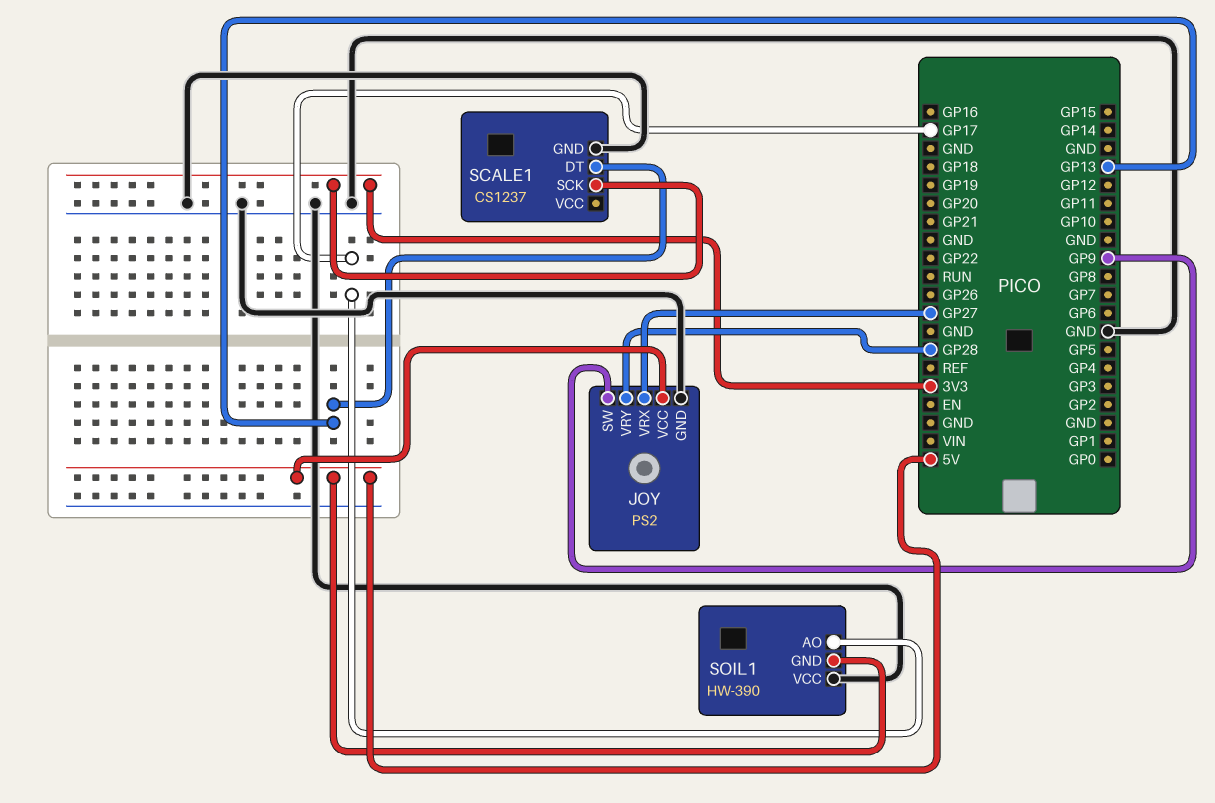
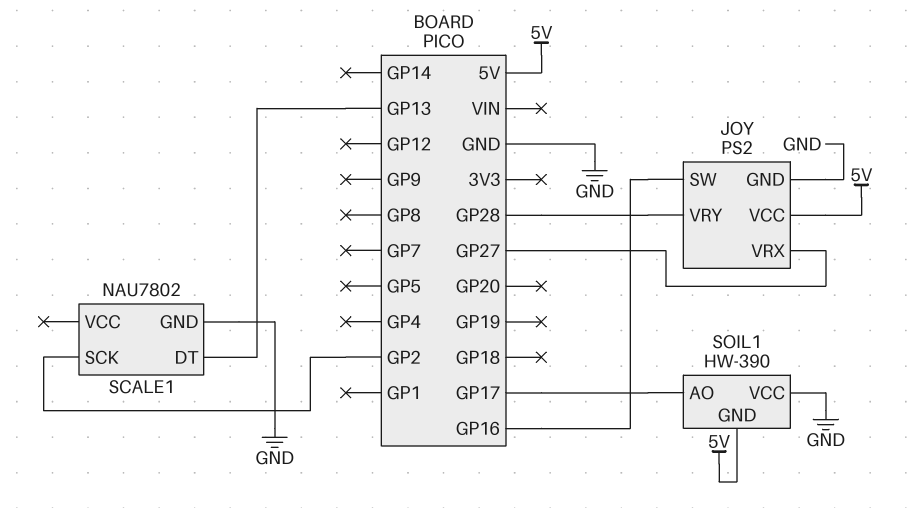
JOY pin SW: GP9 -> GP16
SCALE1: CS1237 -> NAU7802
SCALE1 pin SCK: 3V3 -> GP2

